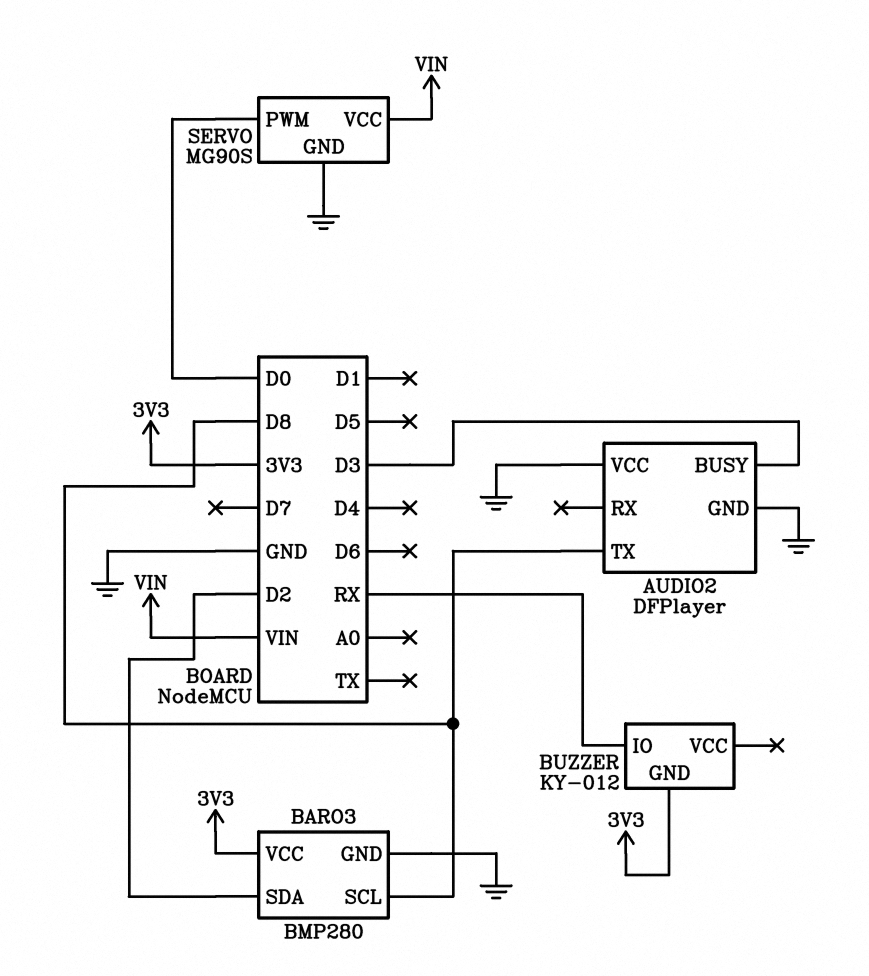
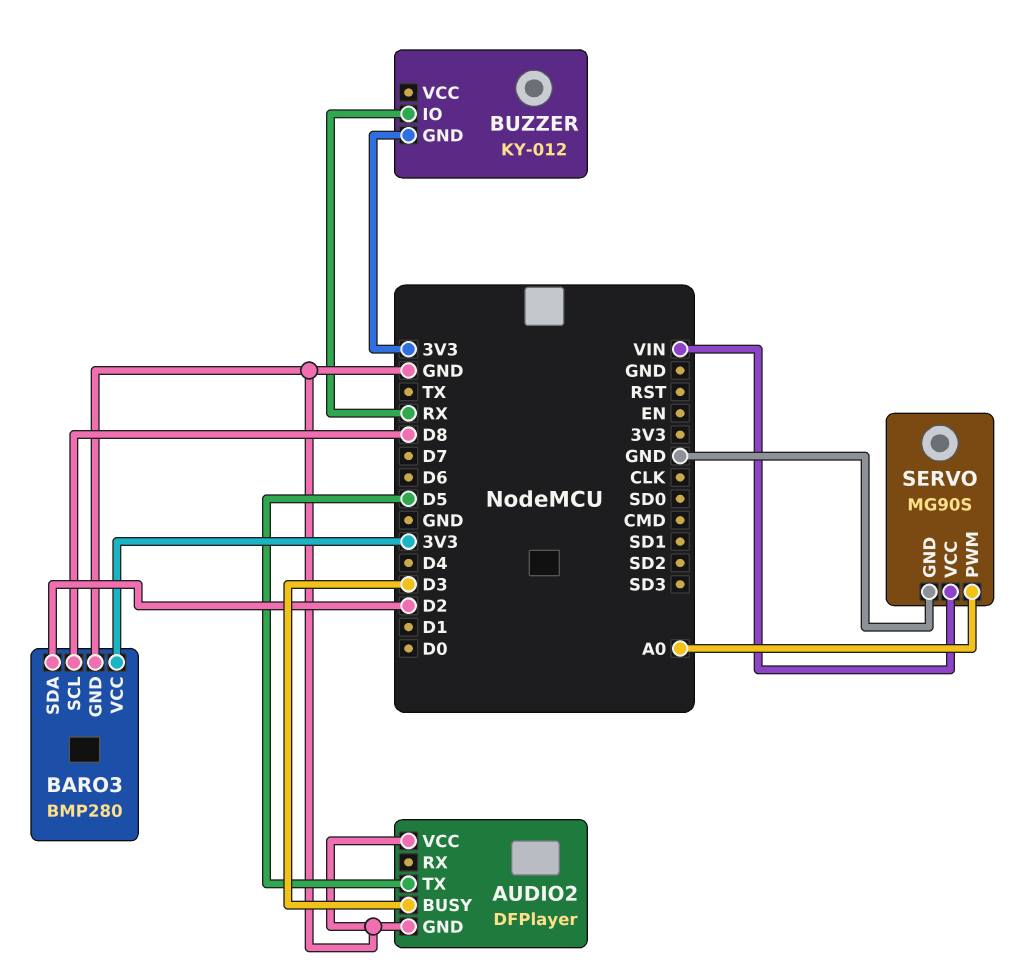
AUDIO2 pin TX: D8 -> D5
SERVO pin PWM: D0 -> A0

